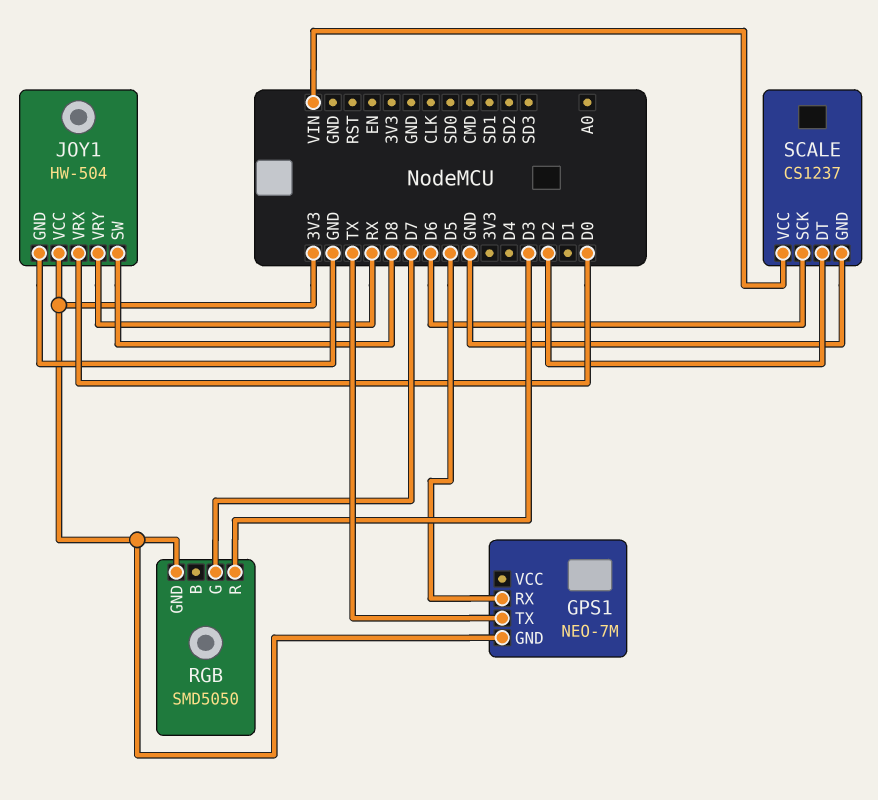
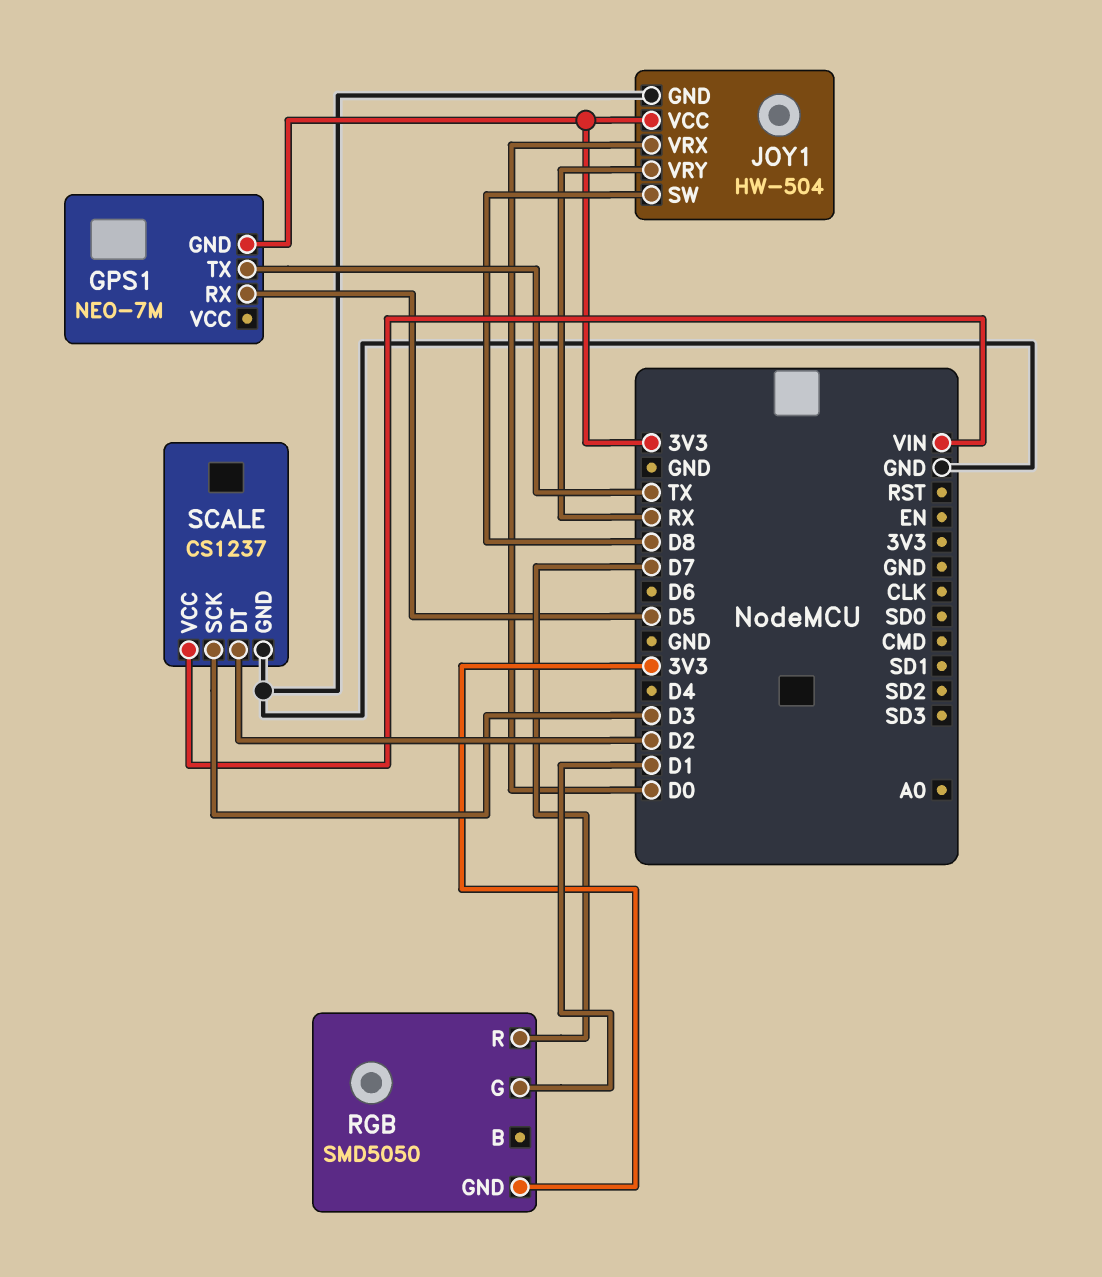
RGB pin G: D7 -> D1
RGB pin R: D3 -> D7
SCALE pin SCK: D6 -> D3

